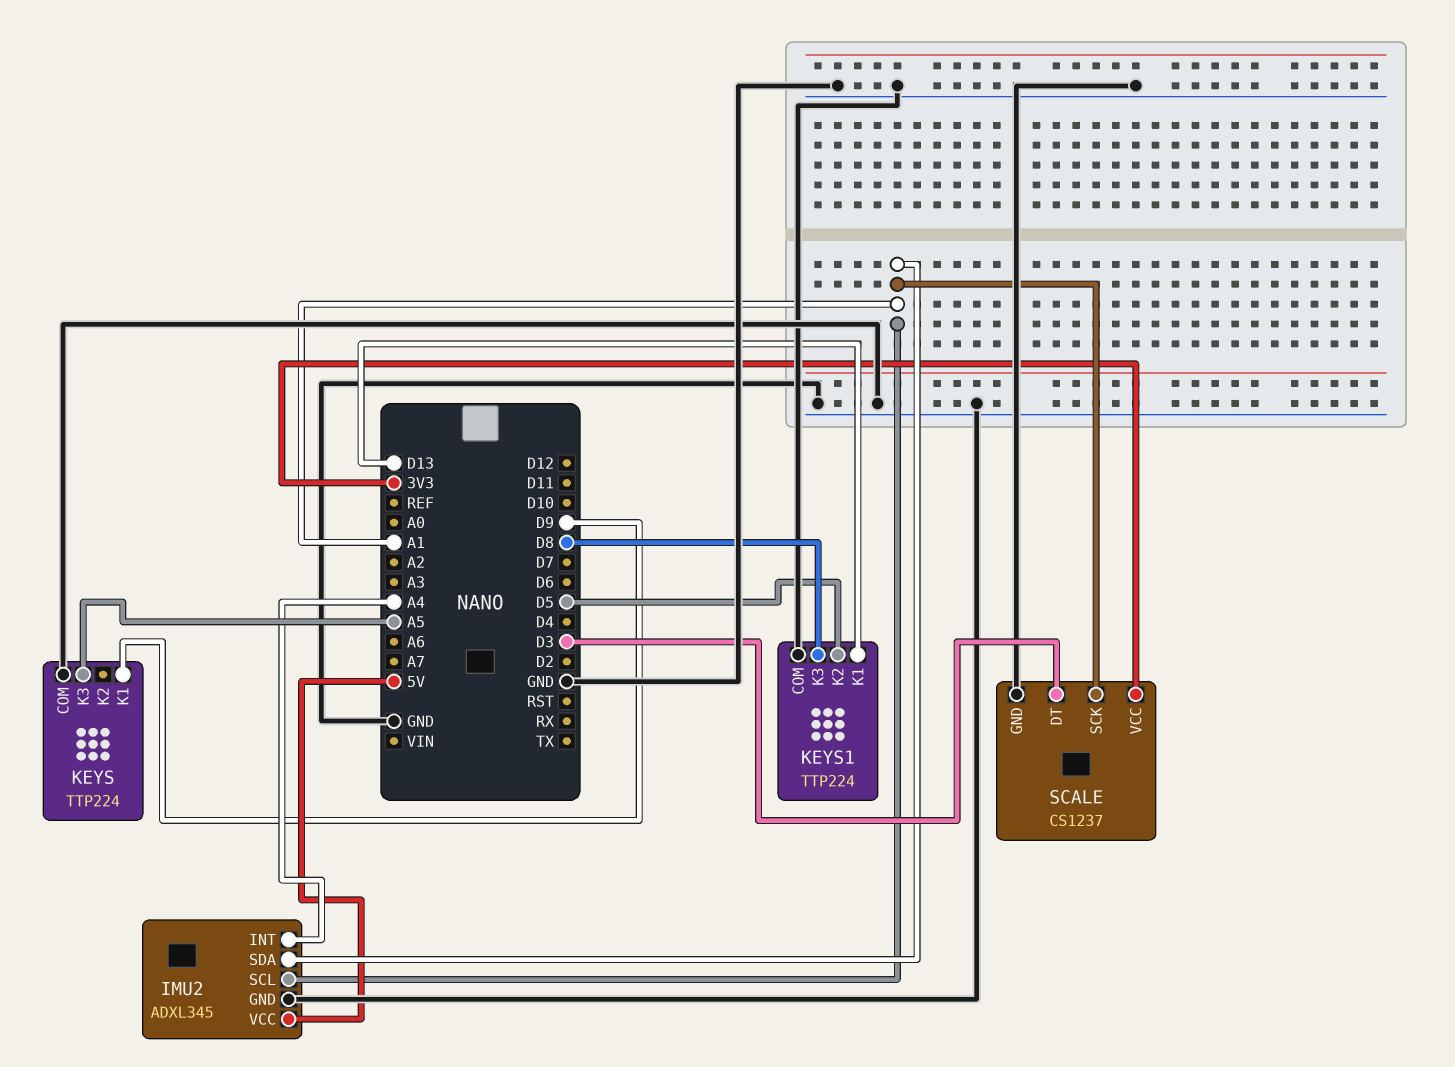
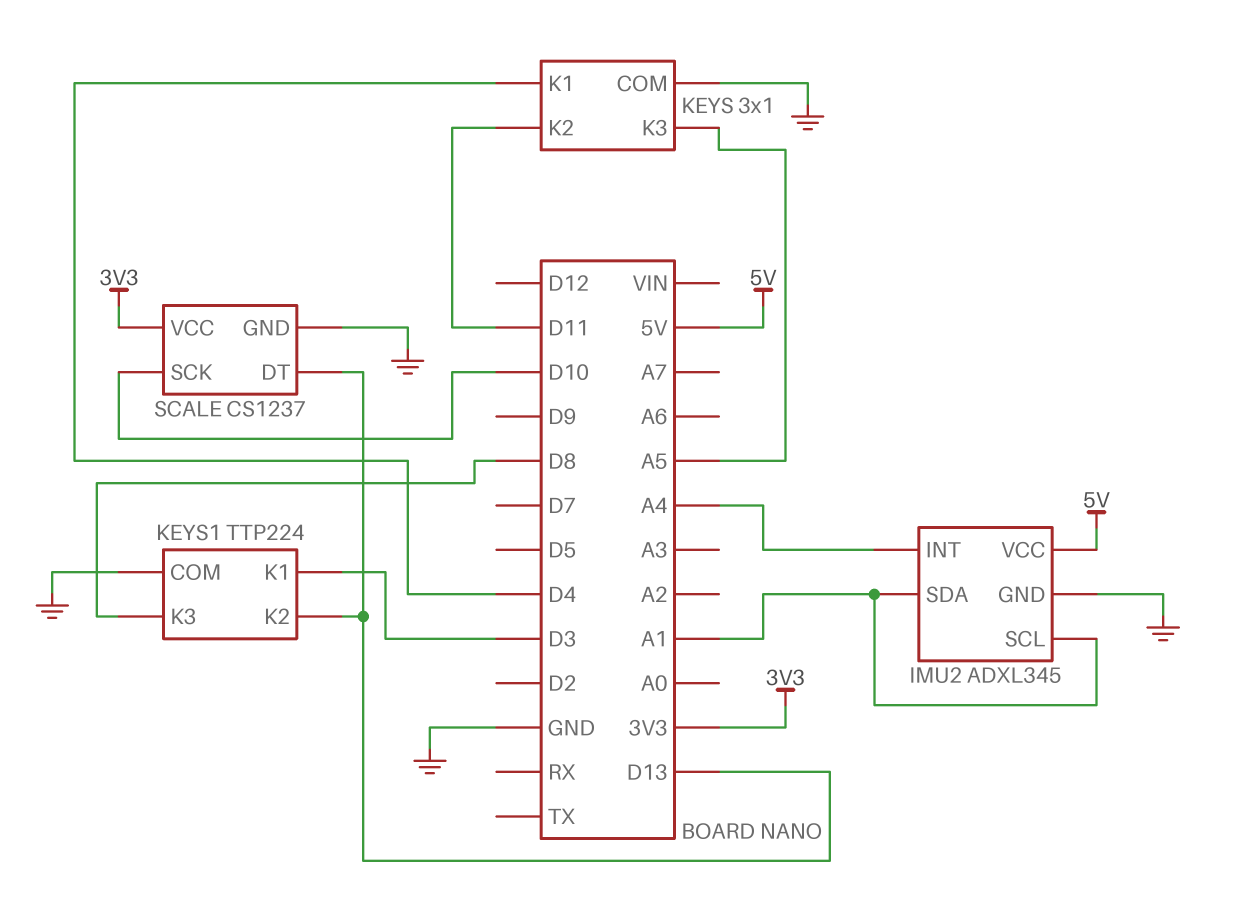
KEYS: TTP224 -> 3x1
KEYS pin K1: D9 -> D4
KEYS pin K2: none -> D11
KEYS1 pin K1: D13 -> D3
KEYS1 pin K2: D5 -> D13
SCALE pin DT: D3 -> D13
SCALE pin SCK: A1 -> D10

